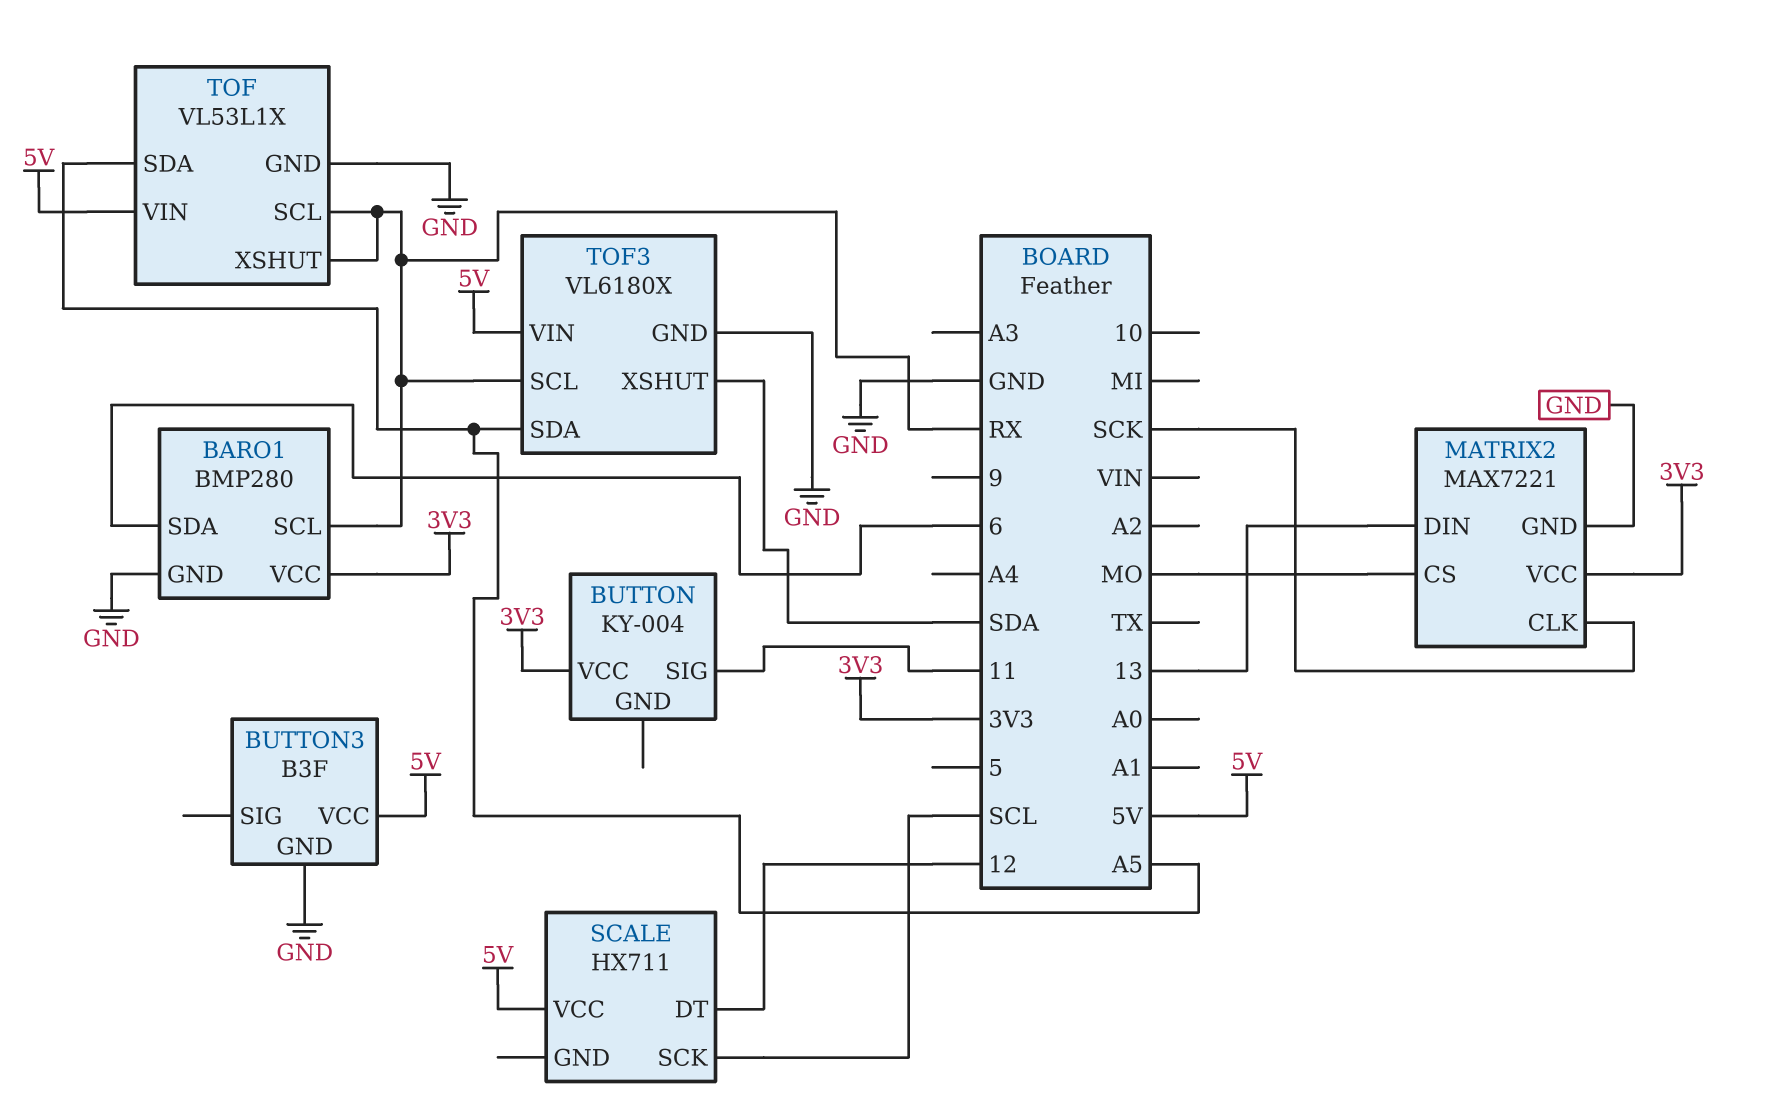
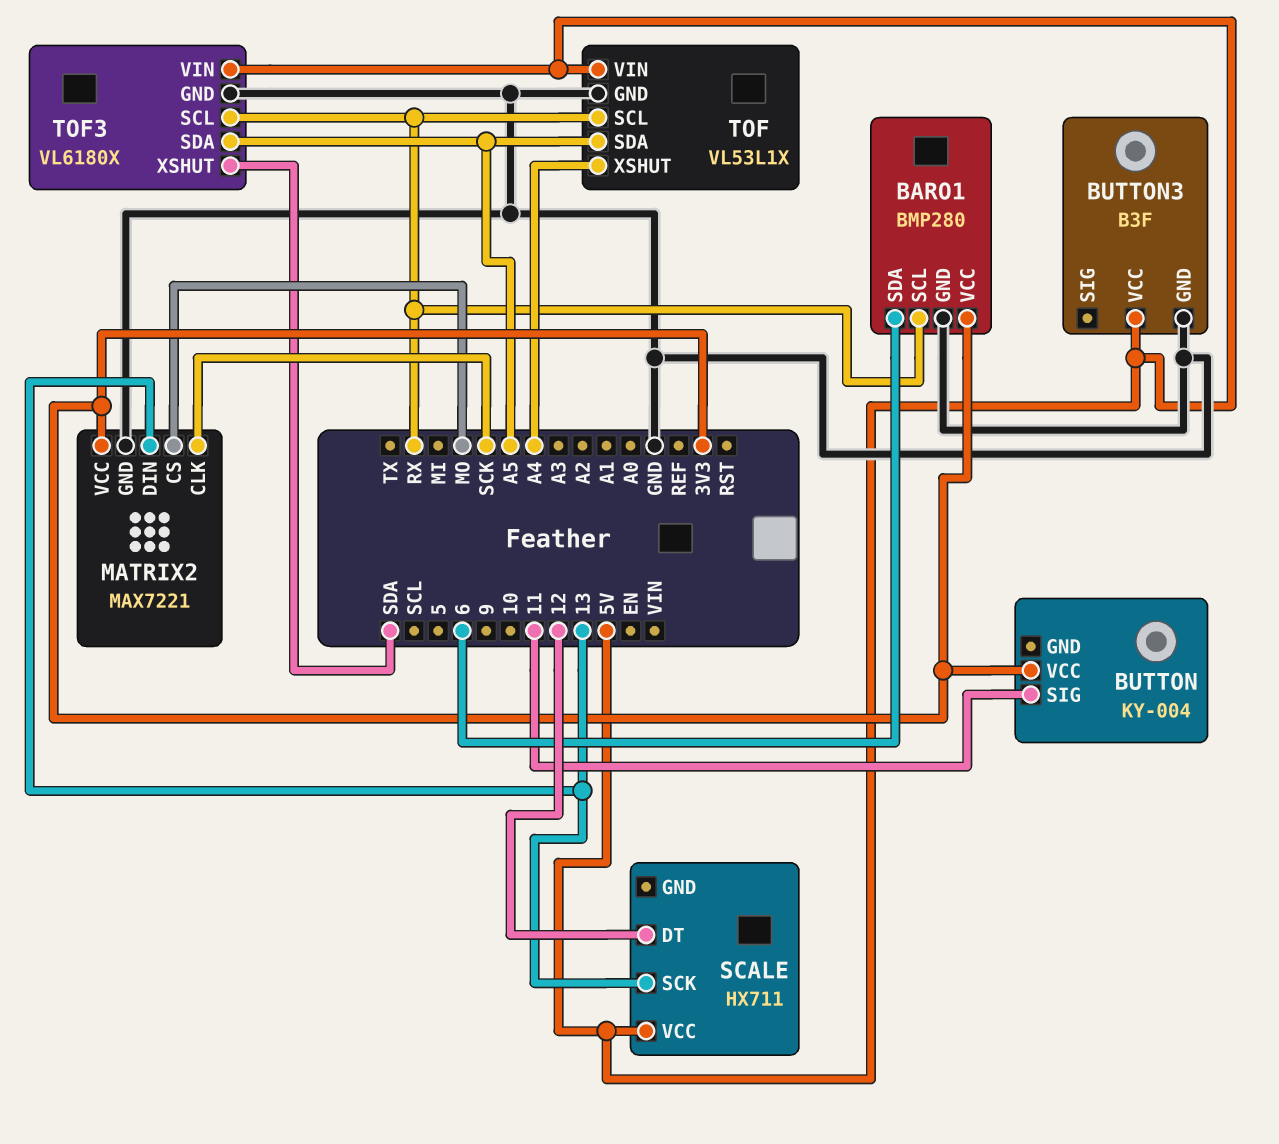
SCALE pin SCK: SCL -> 13
TOF pin XSHUT: RX -> A4

